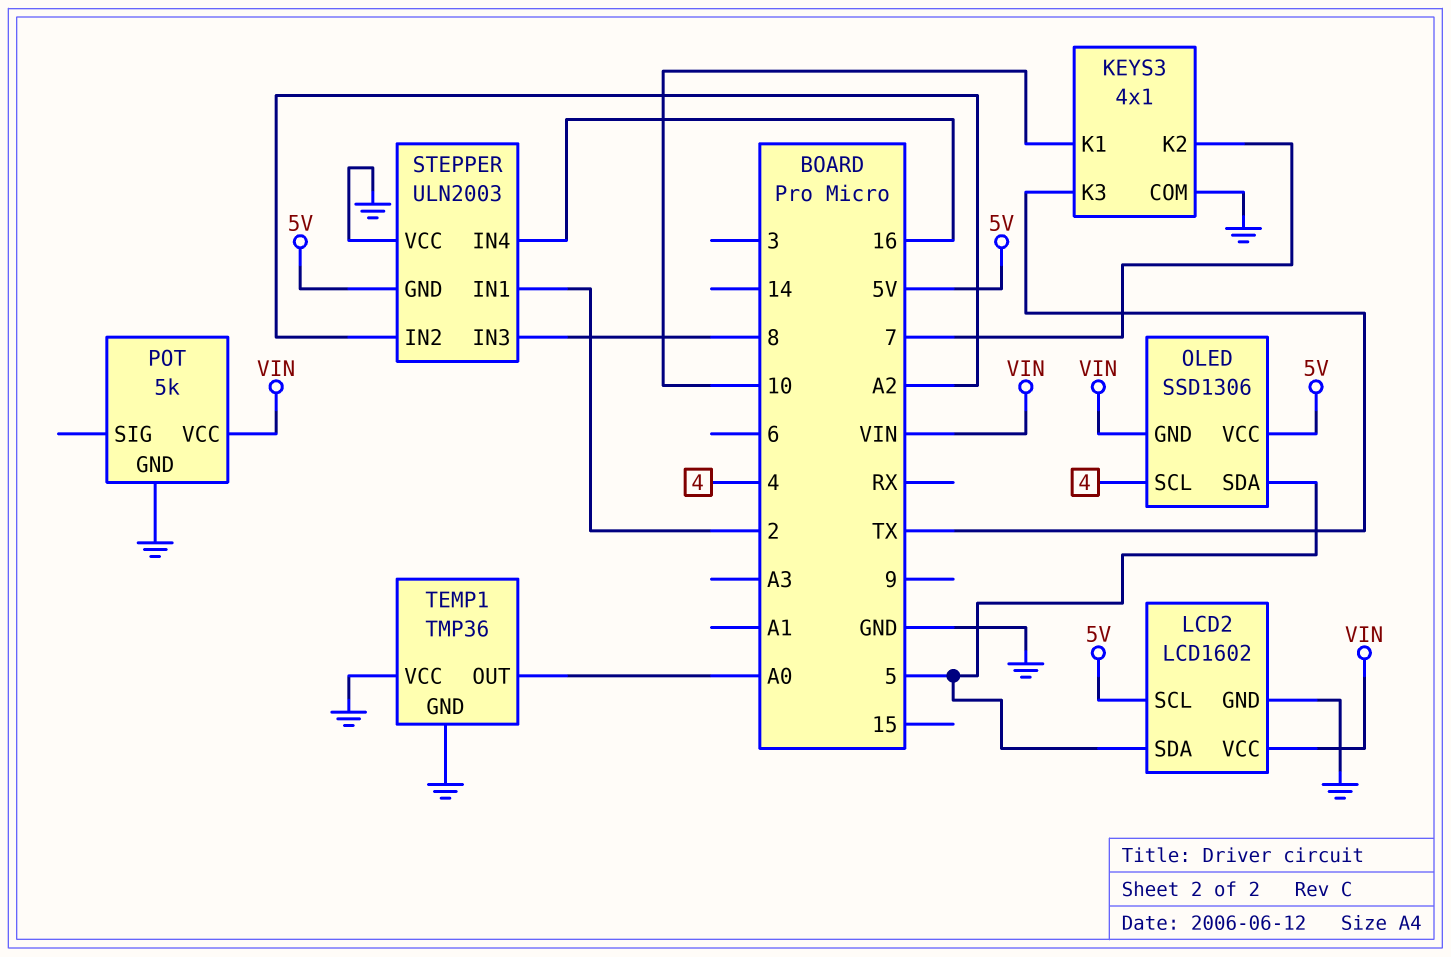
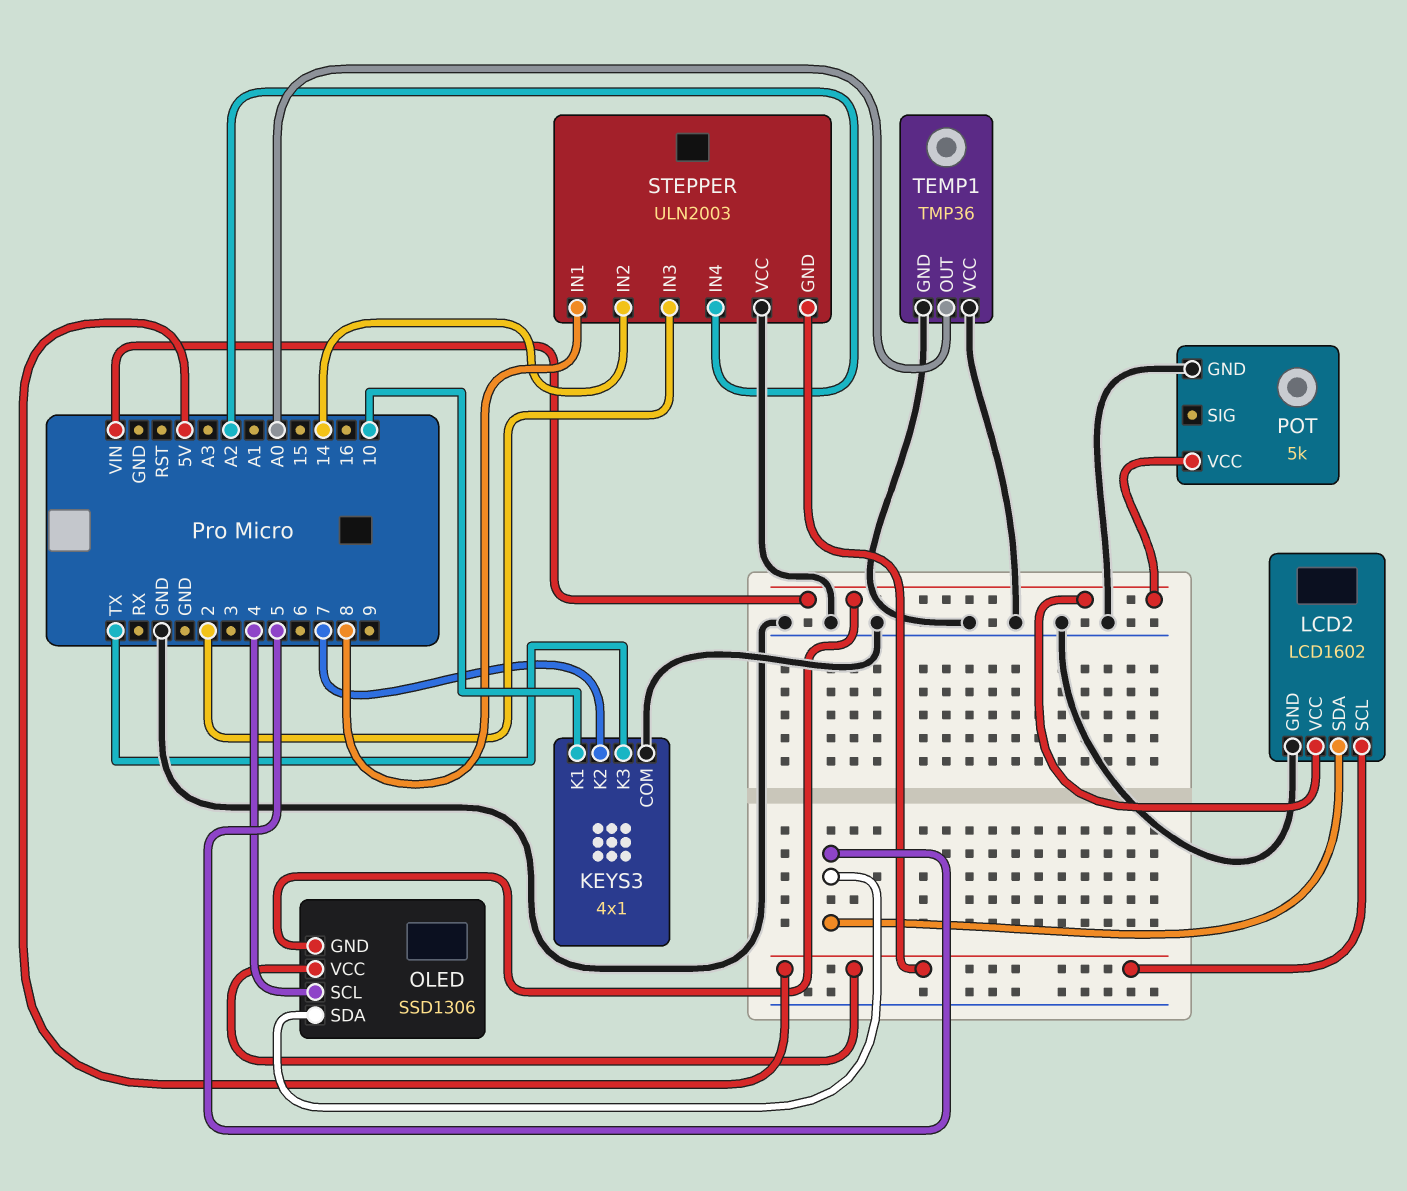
STEPPER pin IN1: 2 -> 8
STEPPER pin IN2: A2 -> 14
STEPPER pin IN3: 8 -> 2
STEPPER pin IN4: 16 -> A2

